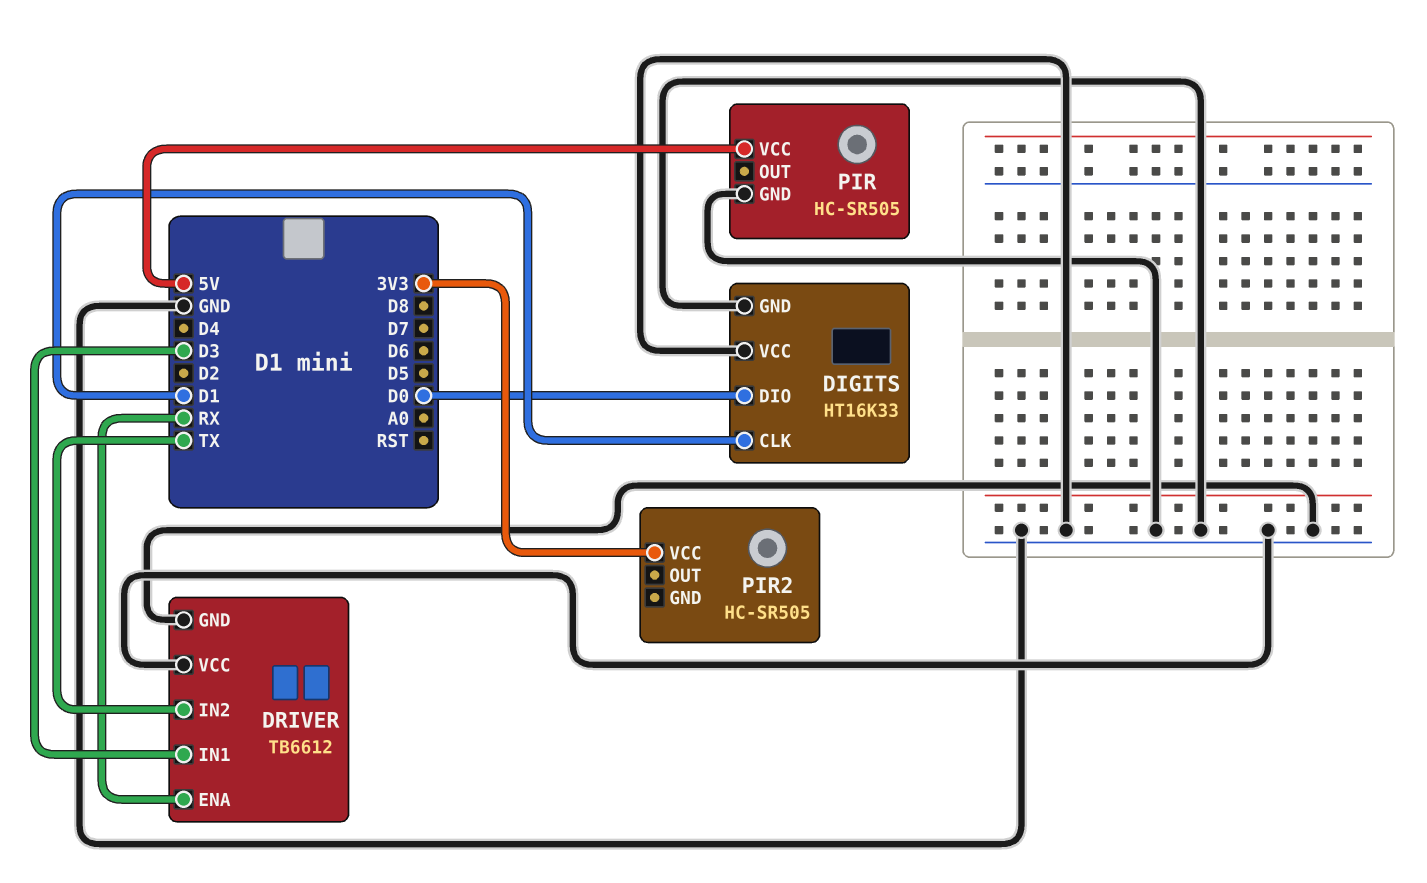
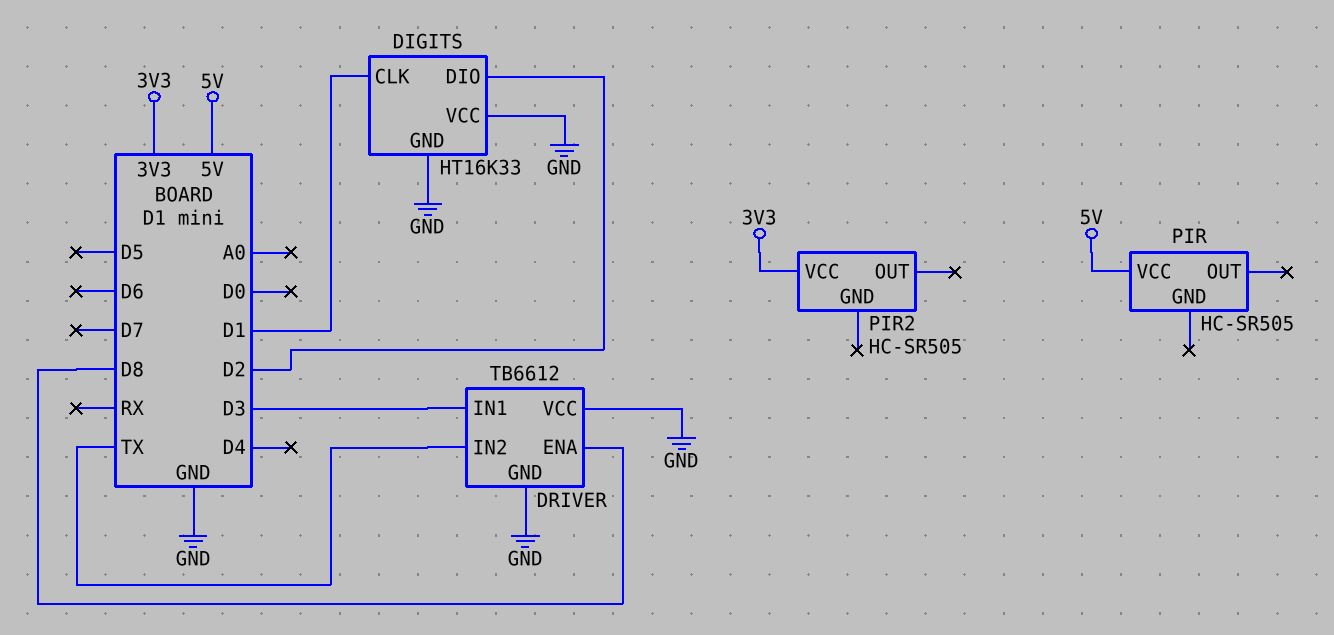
DIGITS pin DIO: D0 -> D2
DRIVER pin ENA: RX -> D8
PIR pin GND: GND -> none

